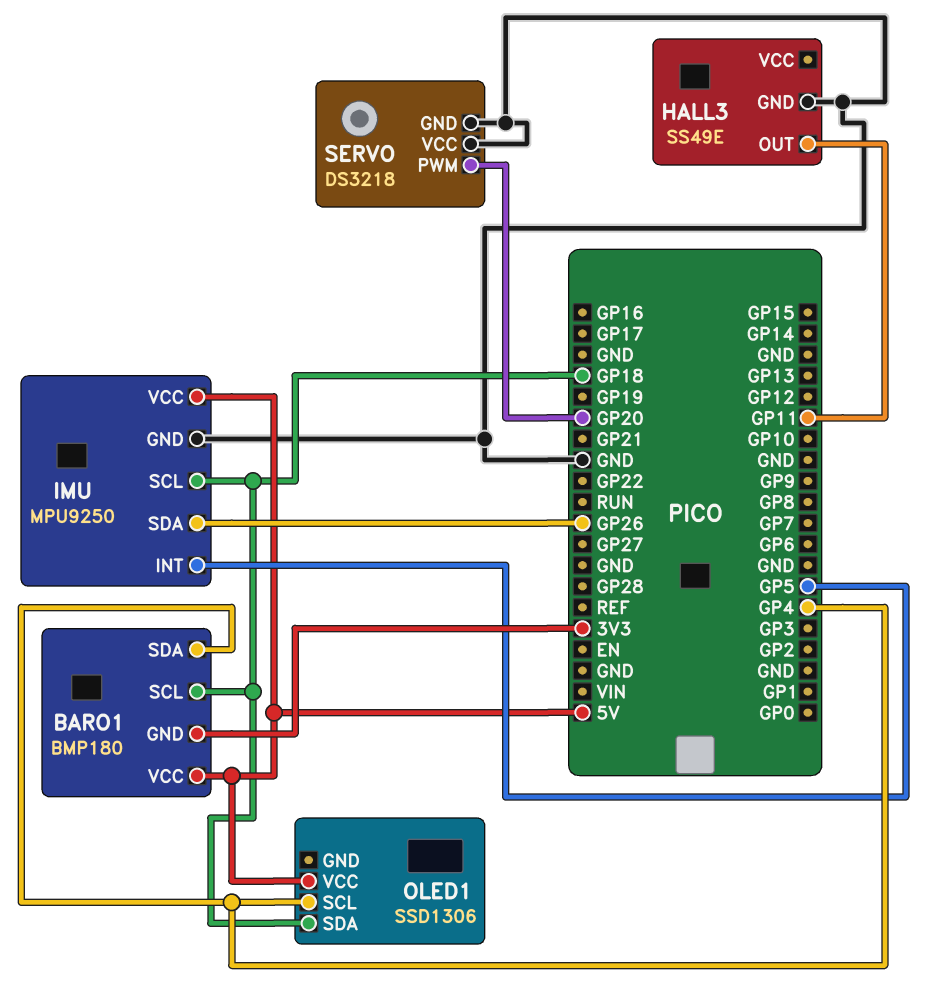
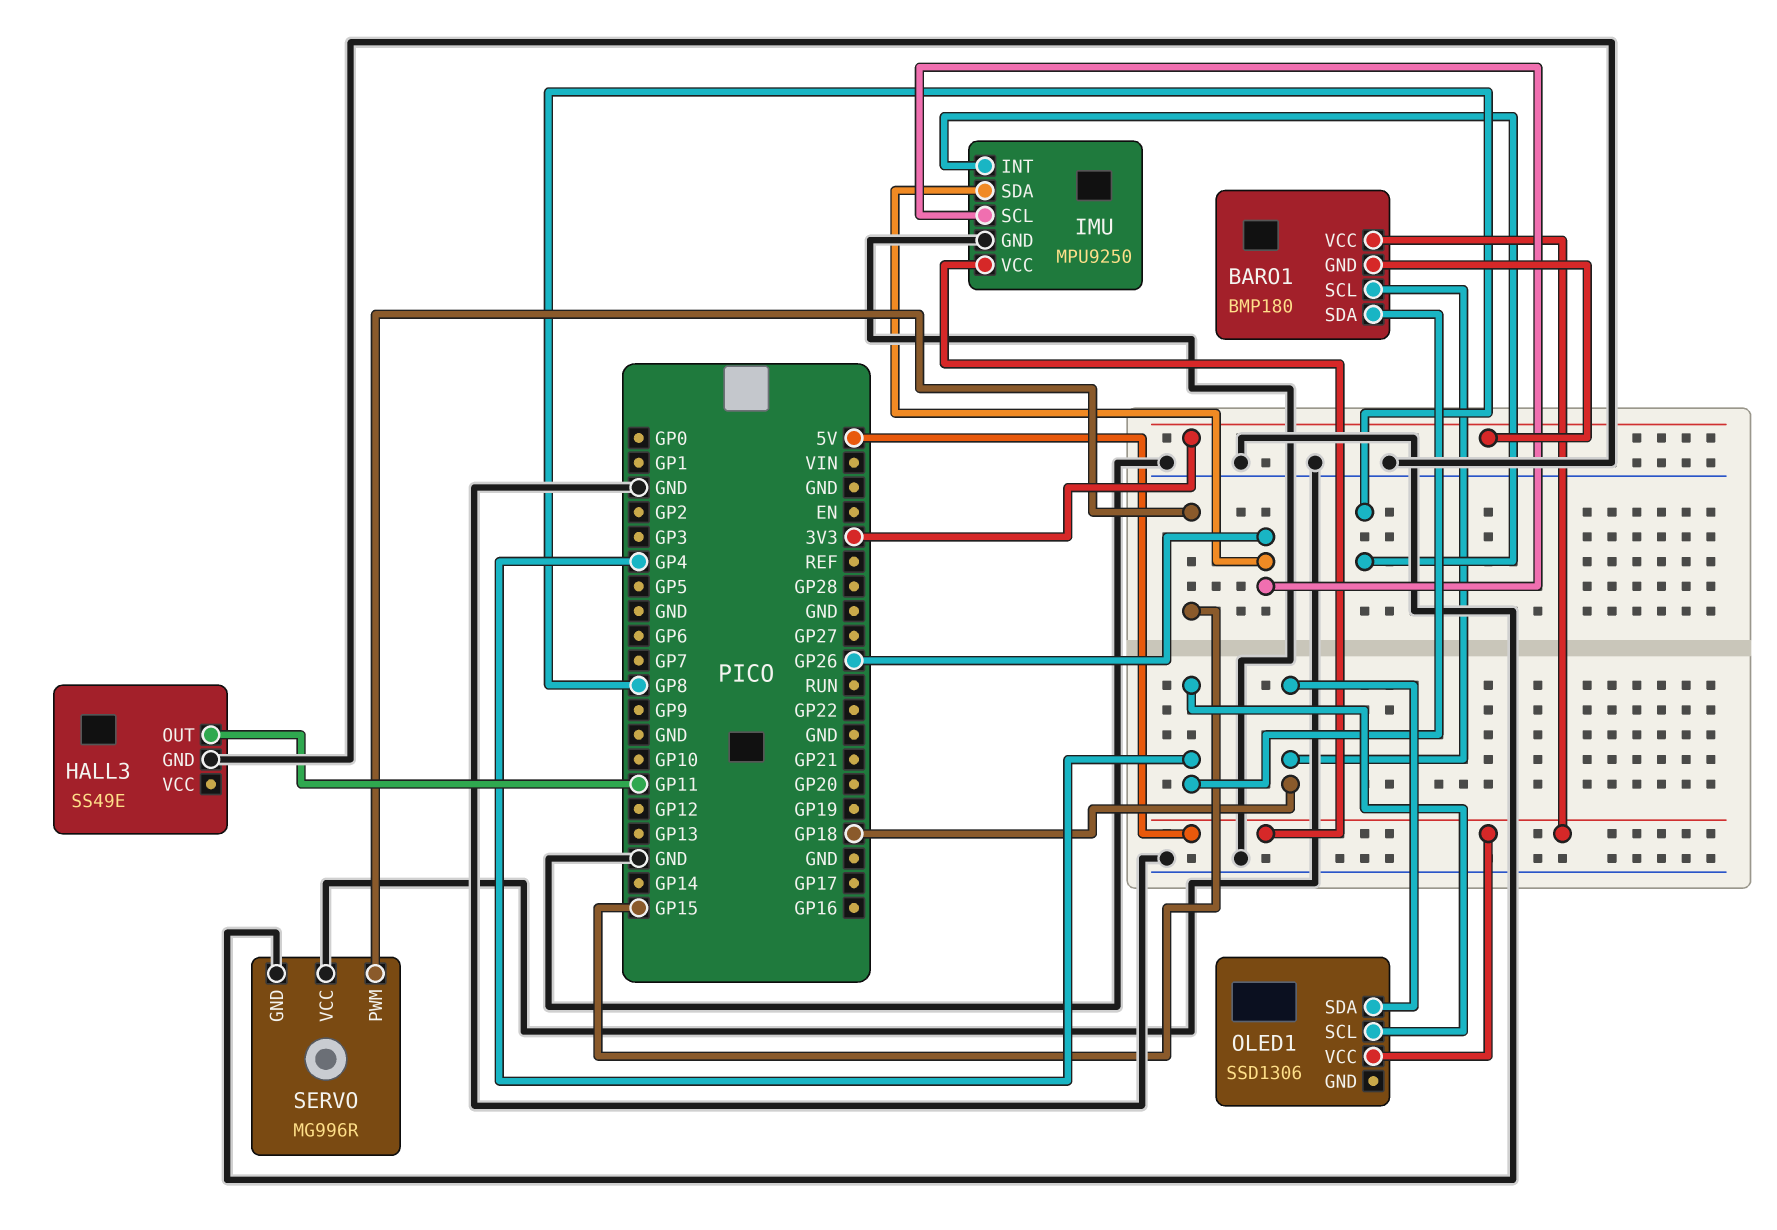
IMU pin INT: GP5 -> GP8
IMU pin SCL: GP18 -> GP26
SERVO: DS3218 -> MG996R
SERVO pin PWM: GP20 -> GP15

